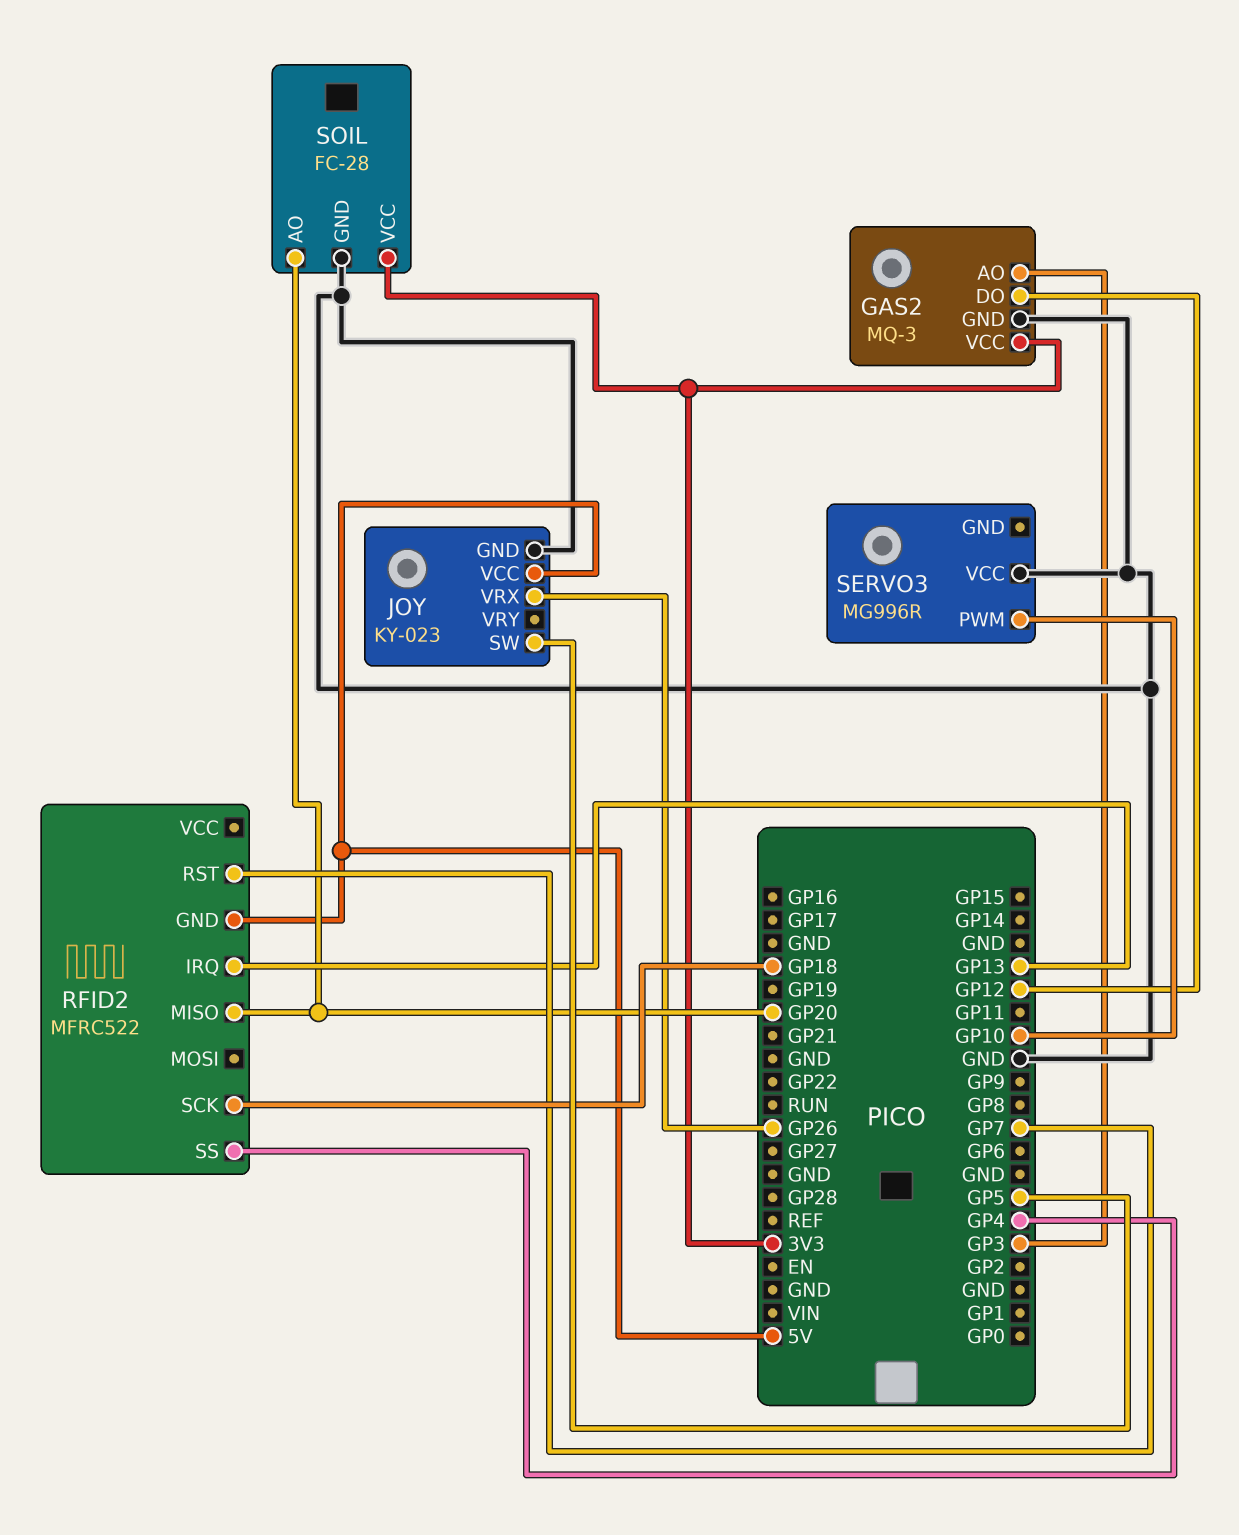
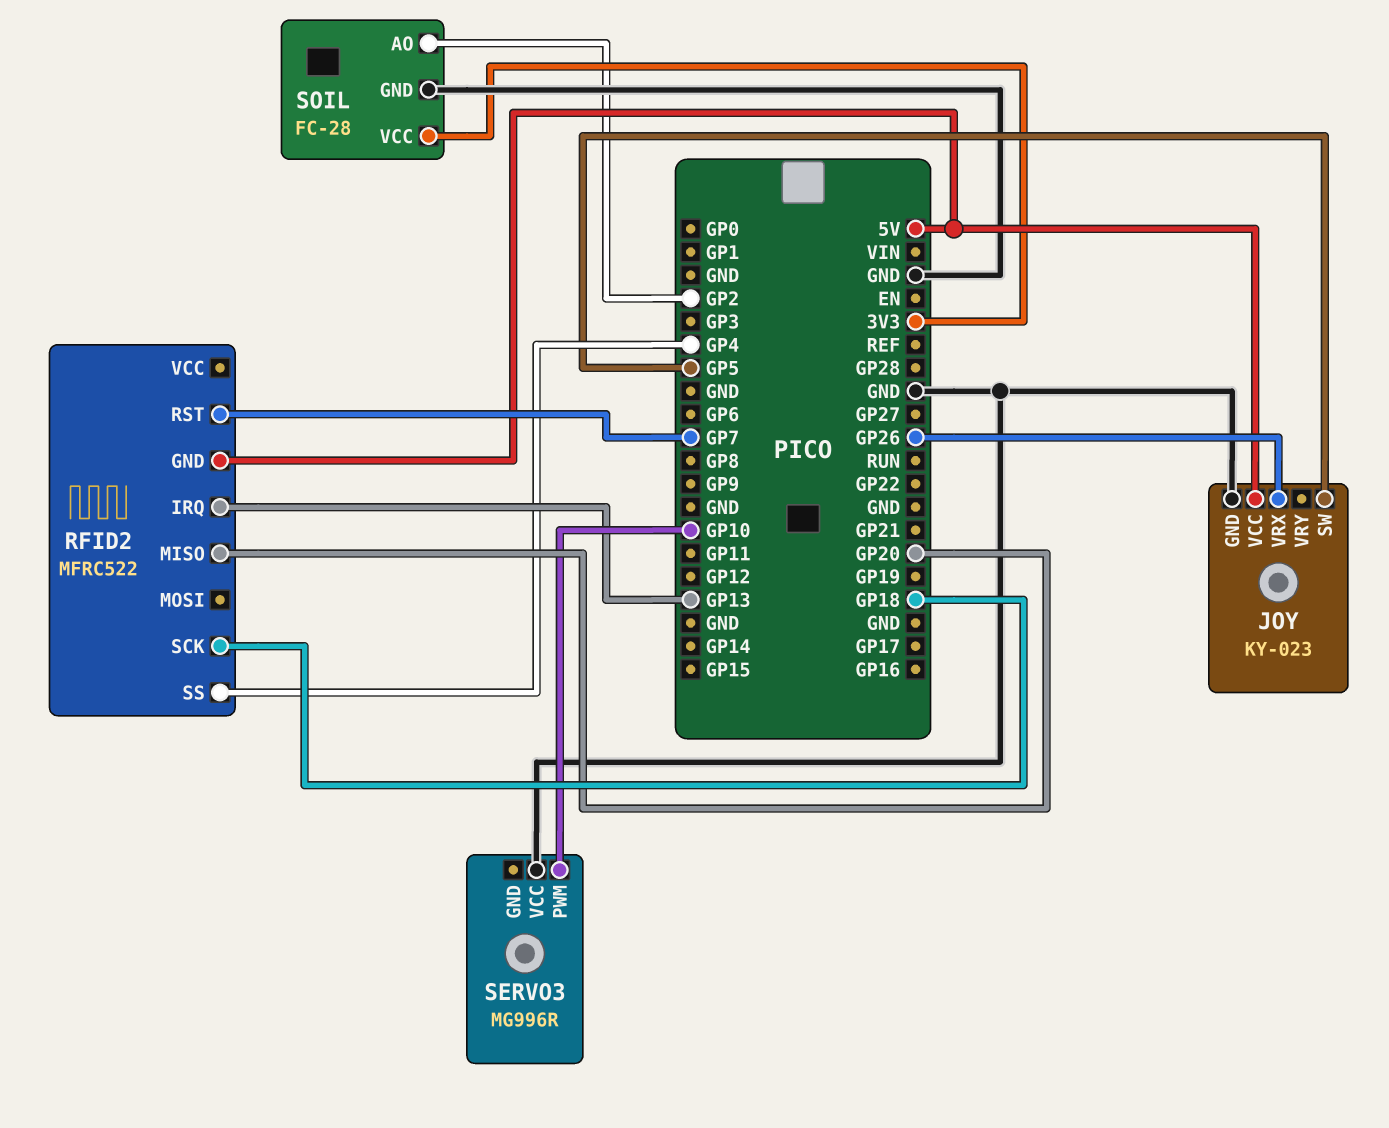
GAS2: MQ-3 -> none
GAS2 pin AO: GP3 -> none
GAS2 pin DO: GP12 -> none
GAS2 pin GND: GND -> none
GAS2 pin VCC: 3V3 -> none
SOIL pin AO: GP20 -> GP2

